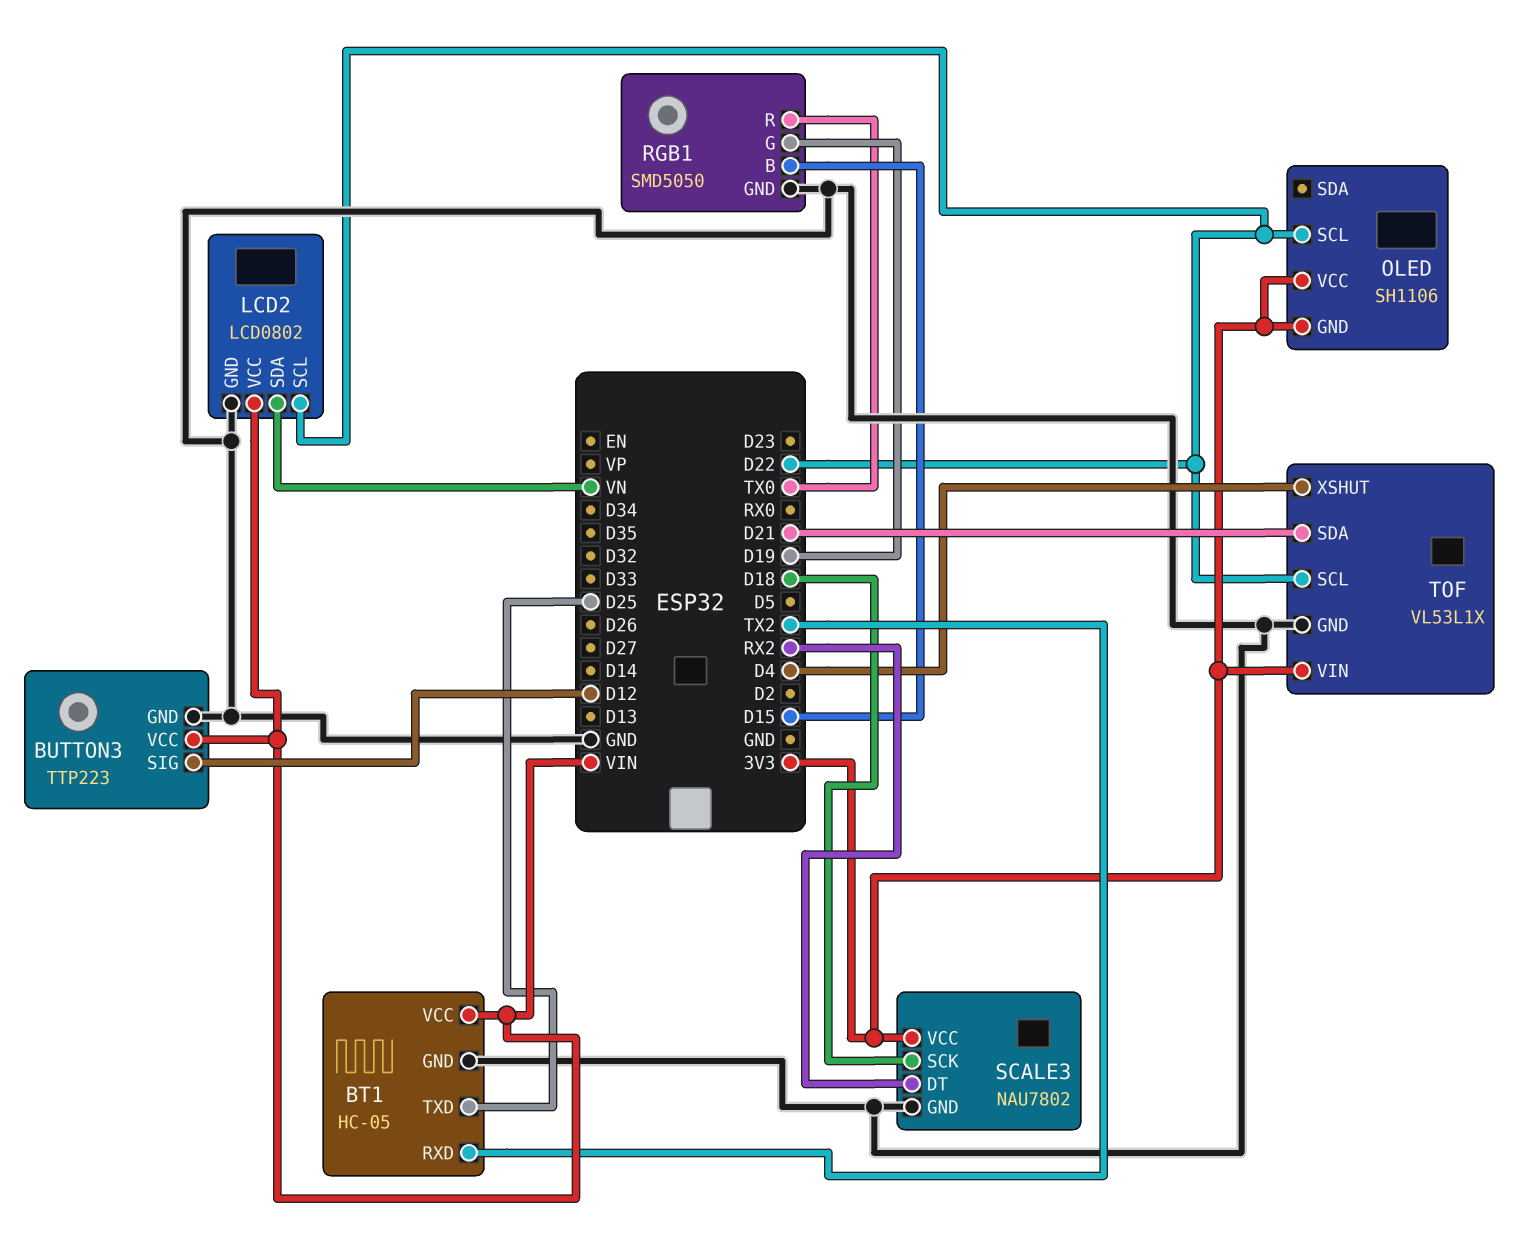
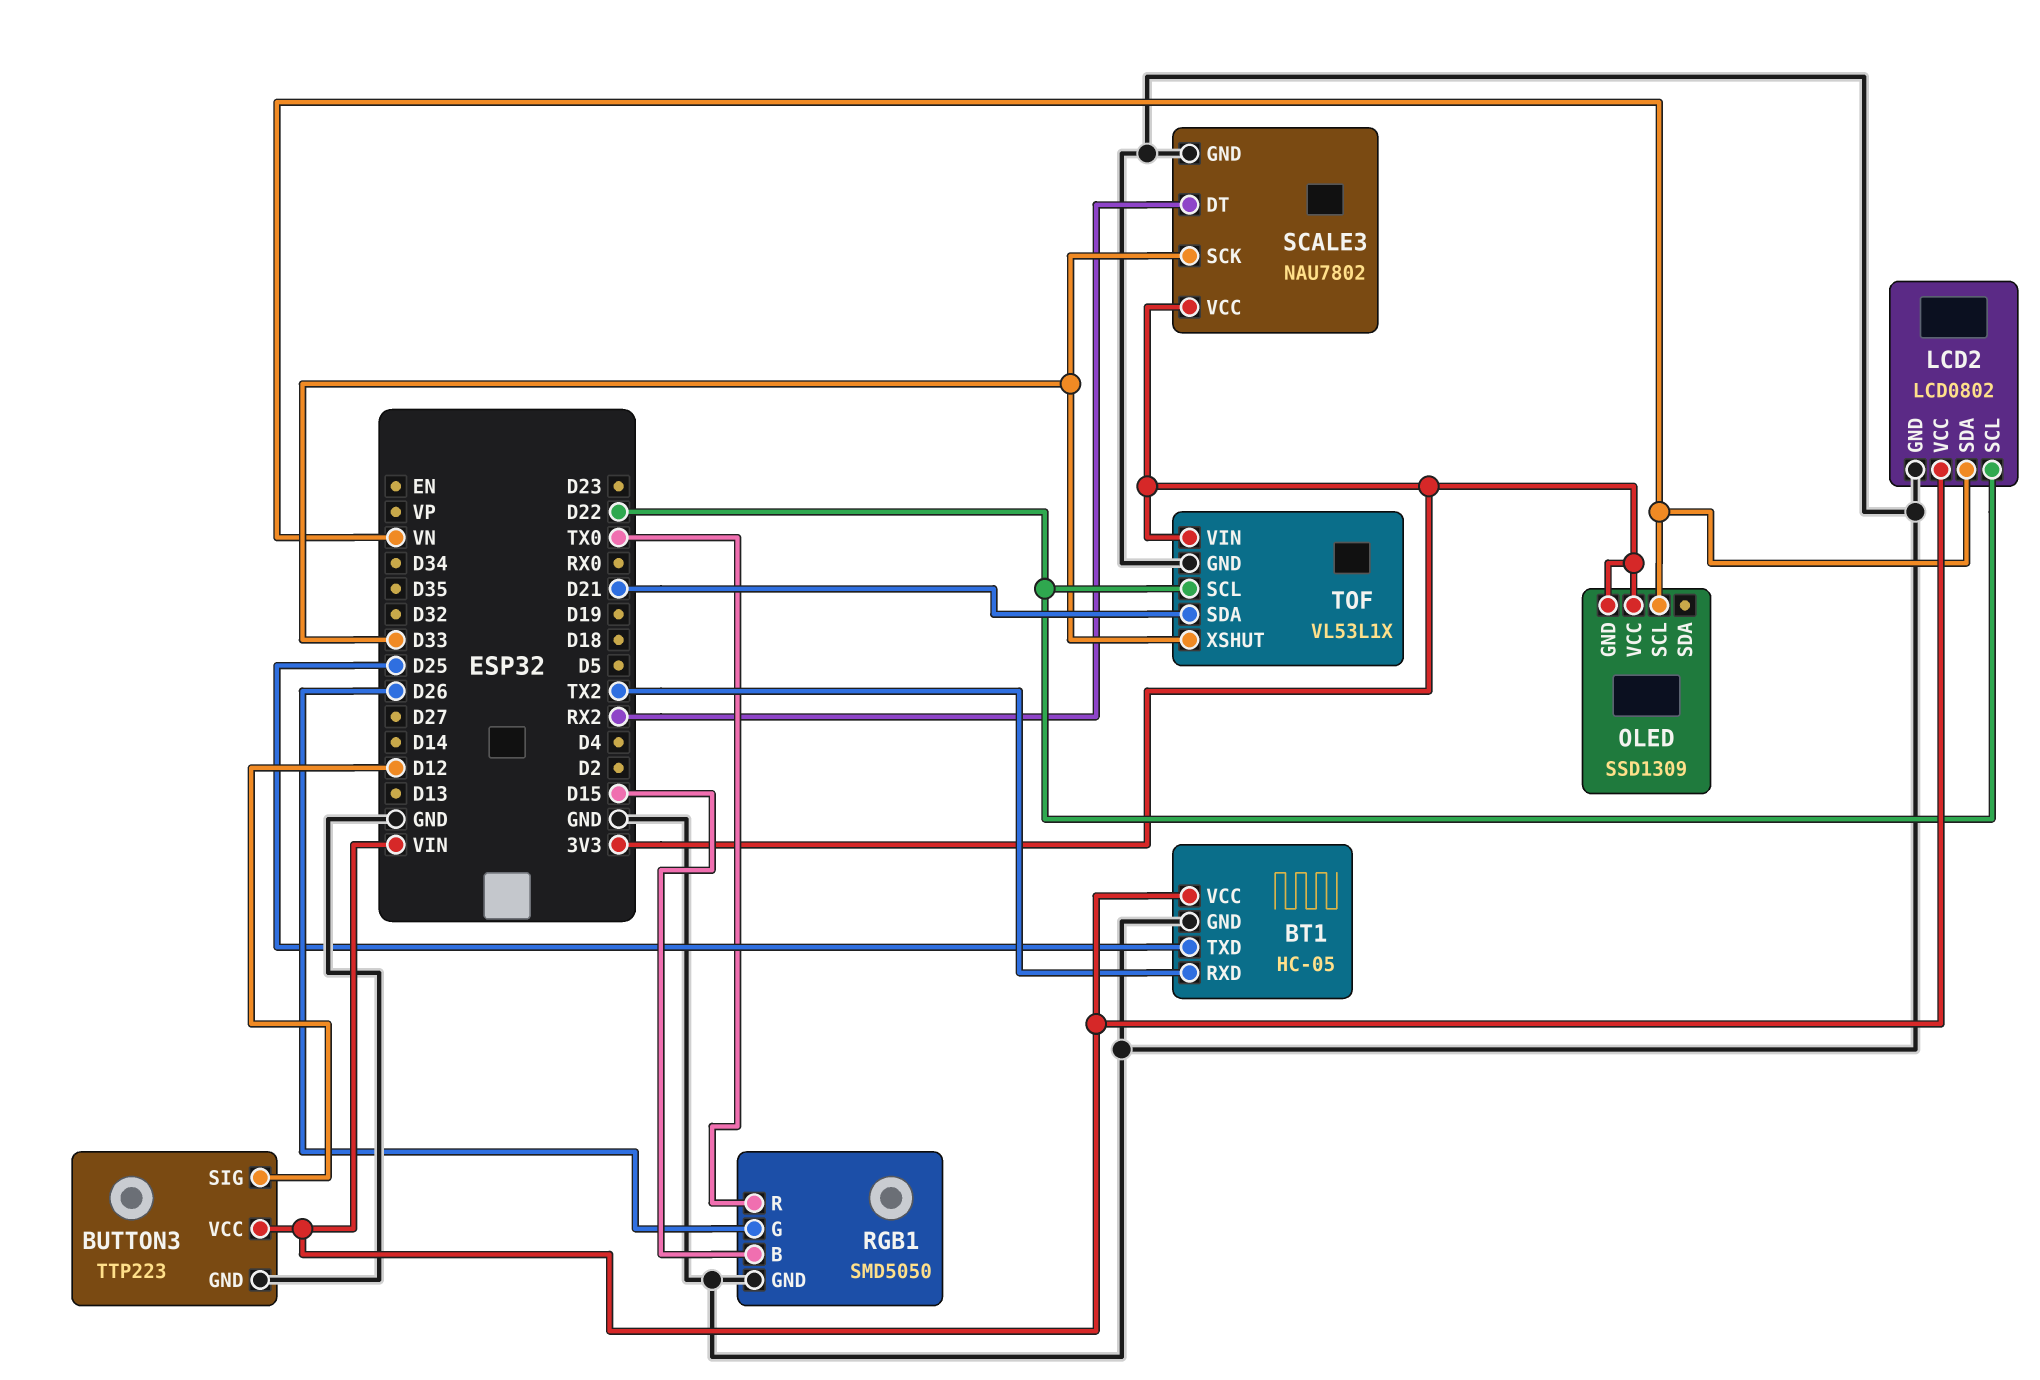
OLED: SH1106 -> SSD1309
OLED pin SCL: D22 -> VN
RGB1 pin G: D19 -> D26
SCALE3 pin SCK: D18 -> D33
TOF pin XSHUT: D4 -> D33

